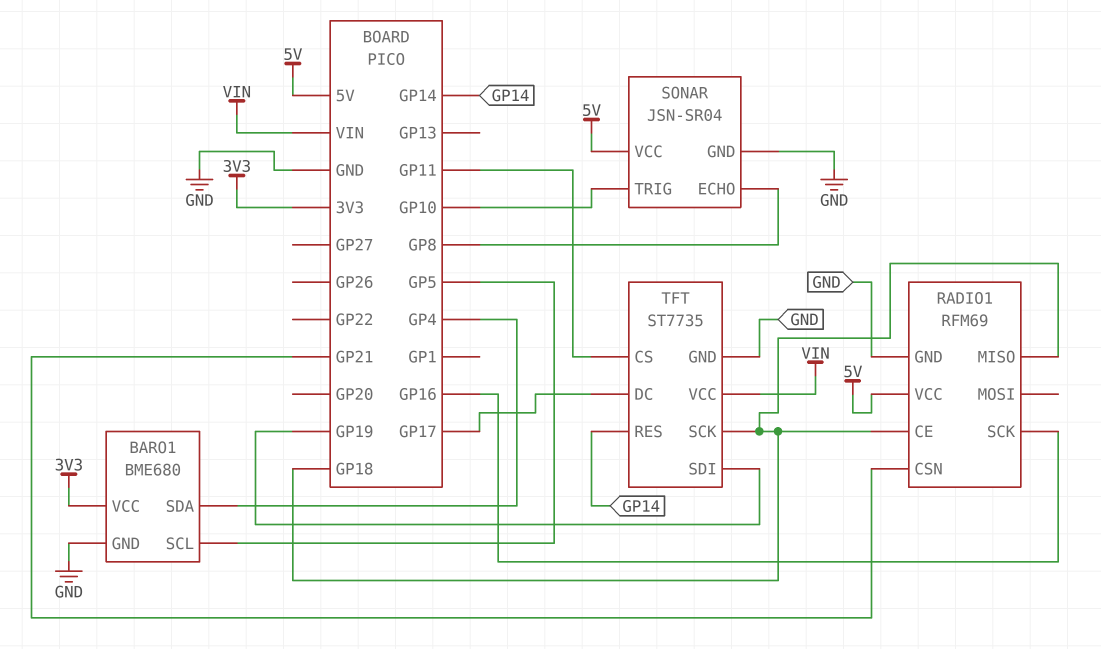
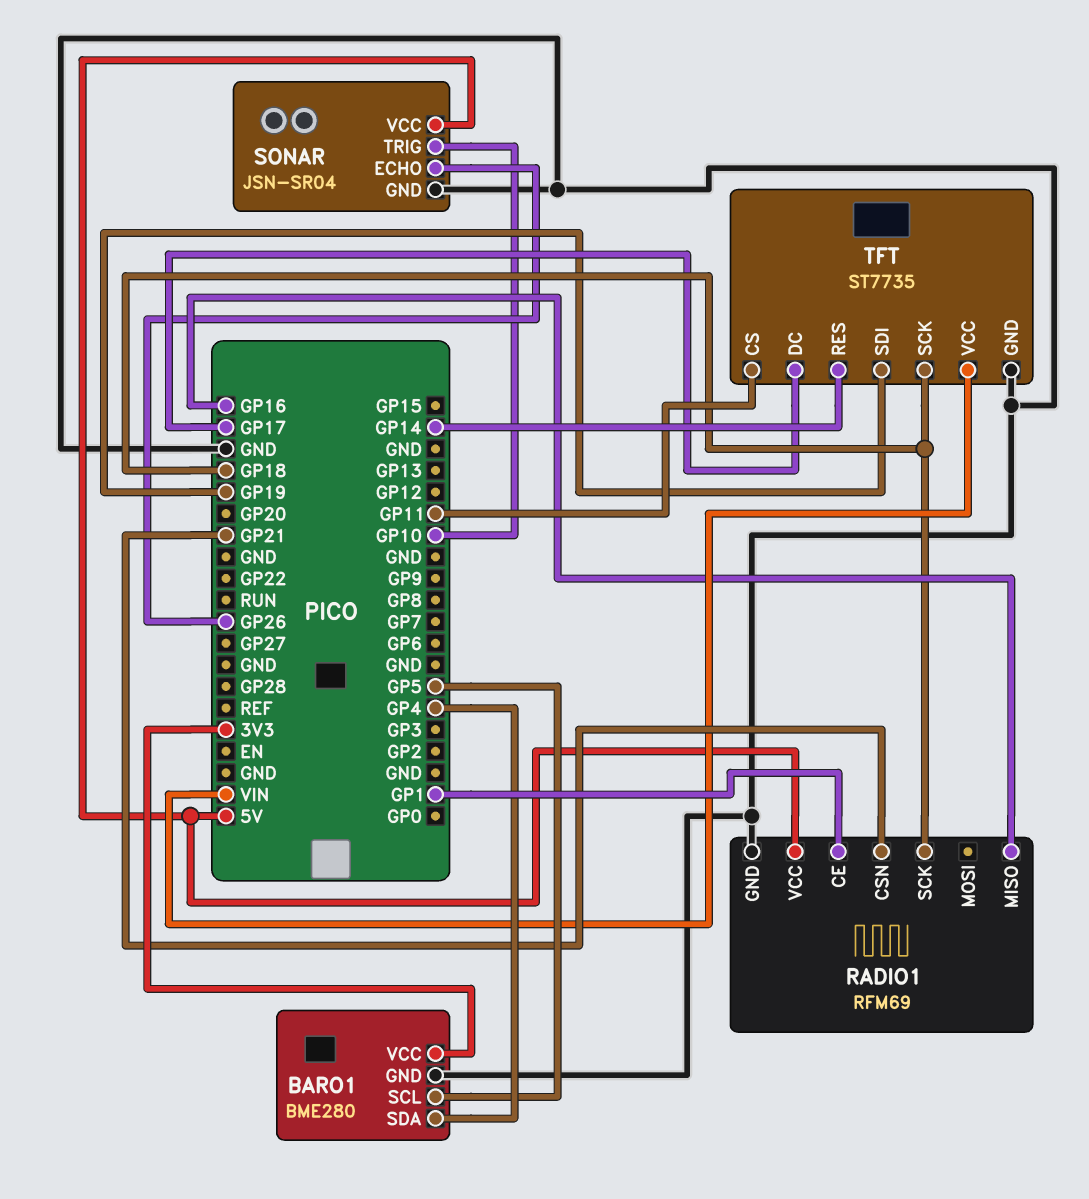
BARO1: BME680 -> BME280
RADIO1 pin CE: GP18 -> GP1
RADIO1 pin MISO: GP18 -> GP16
RADIO1 pin SCK: GP16 -> GP18
SONAR pin ECHO: GP8 -> GP26

